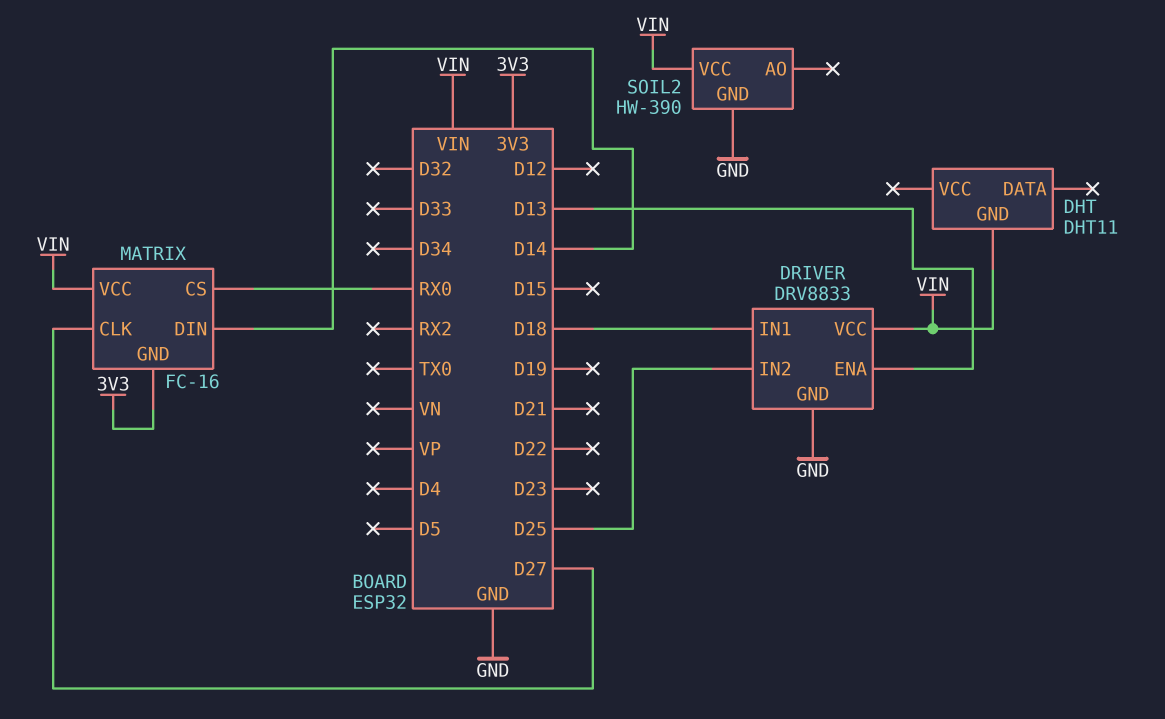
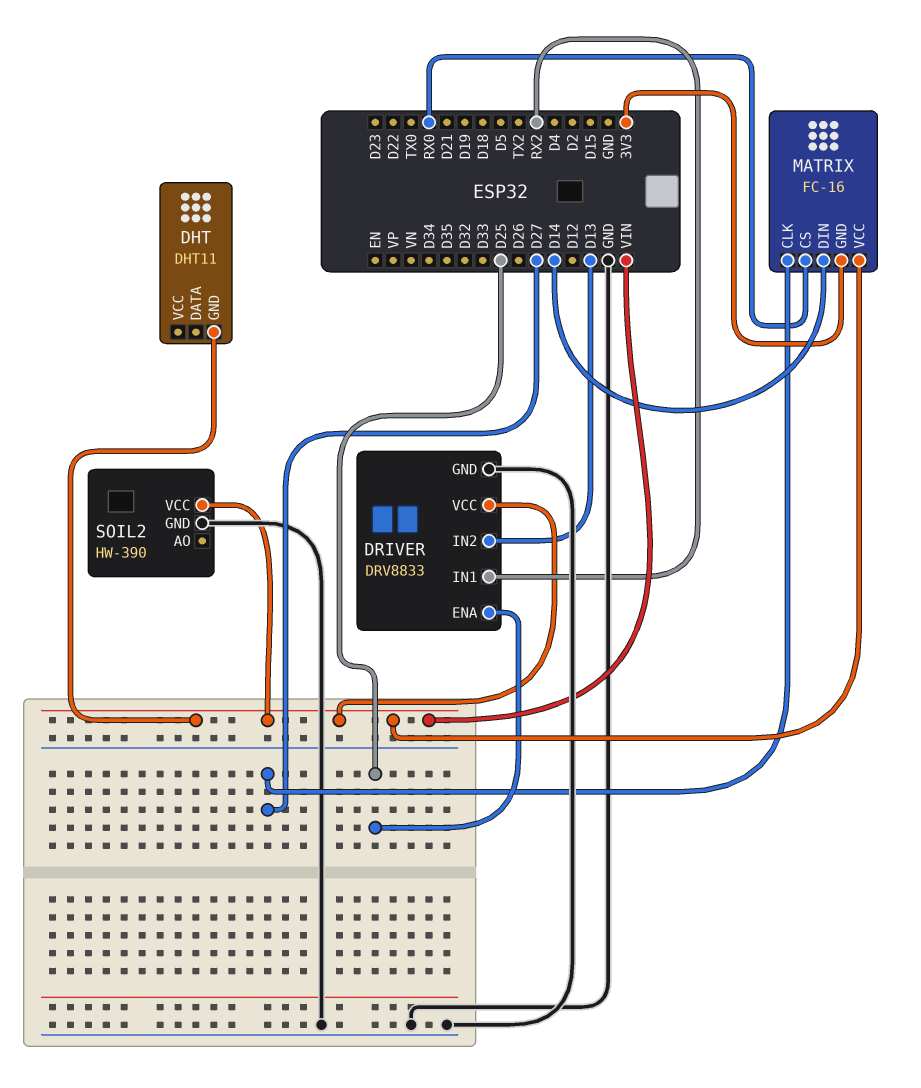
DRIVER pin ENA: D13 -> D25
DRIVER pin IN1: D18 -> RX2
DRIVER pin IN2: D25 -> D13

